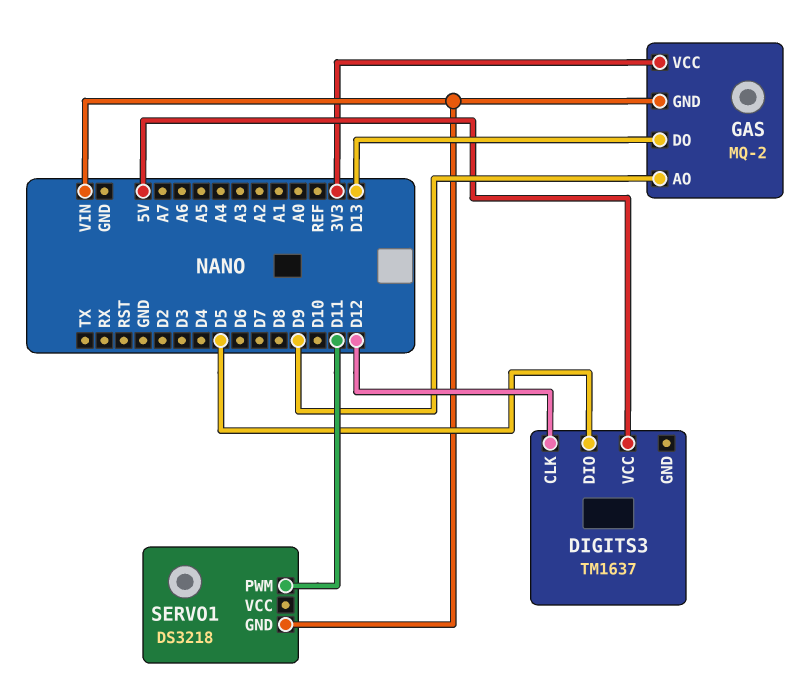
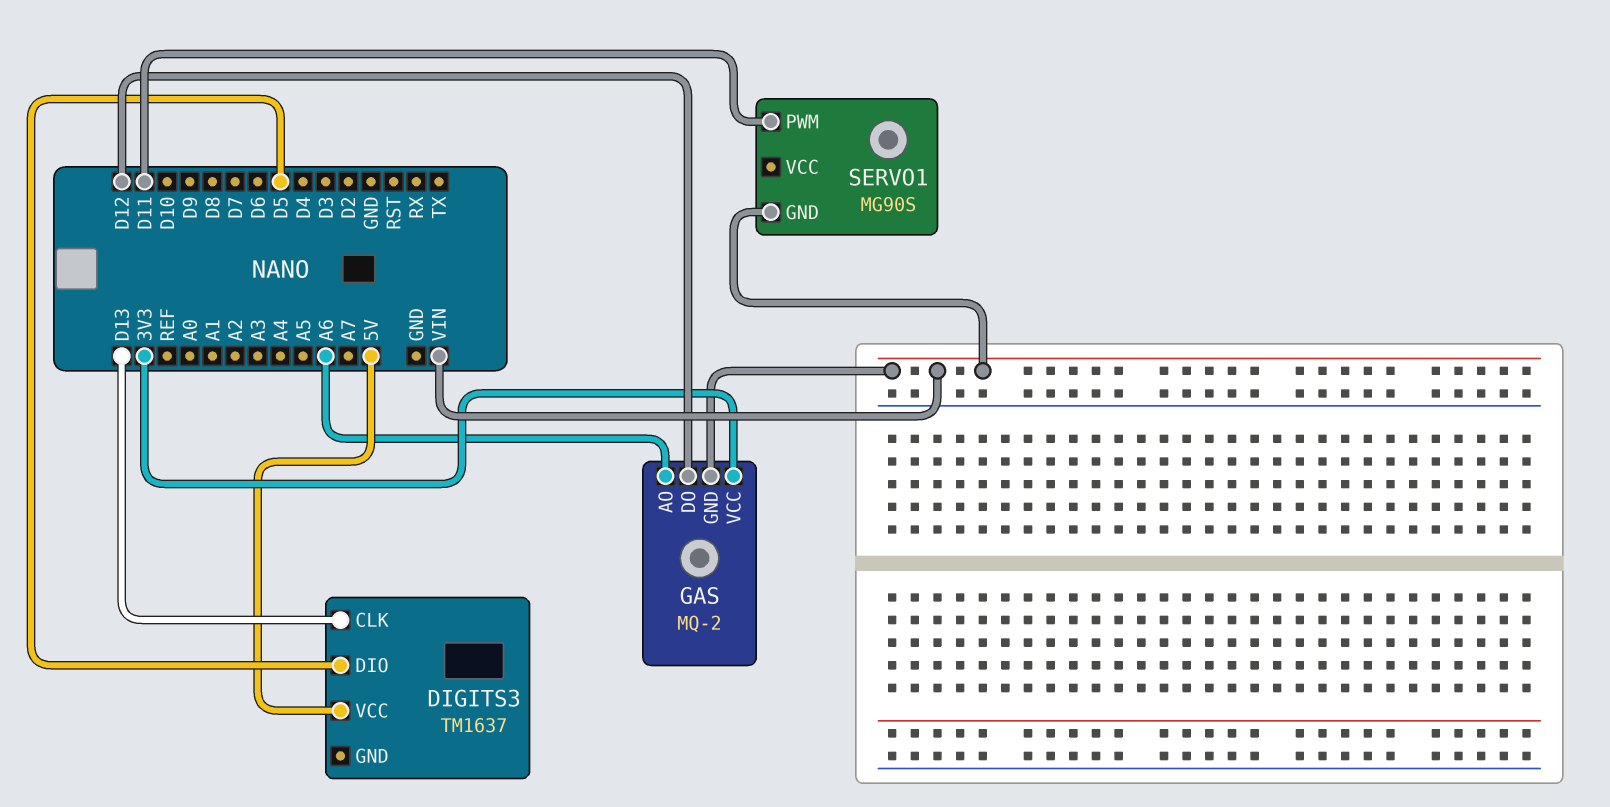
DIGITS3 pin CLK: D12 -> D13
GAS pin AO: D9 -> A6
GAS pin DO: D13 -> D12
SERVO1: DS3218 -> MG90S

